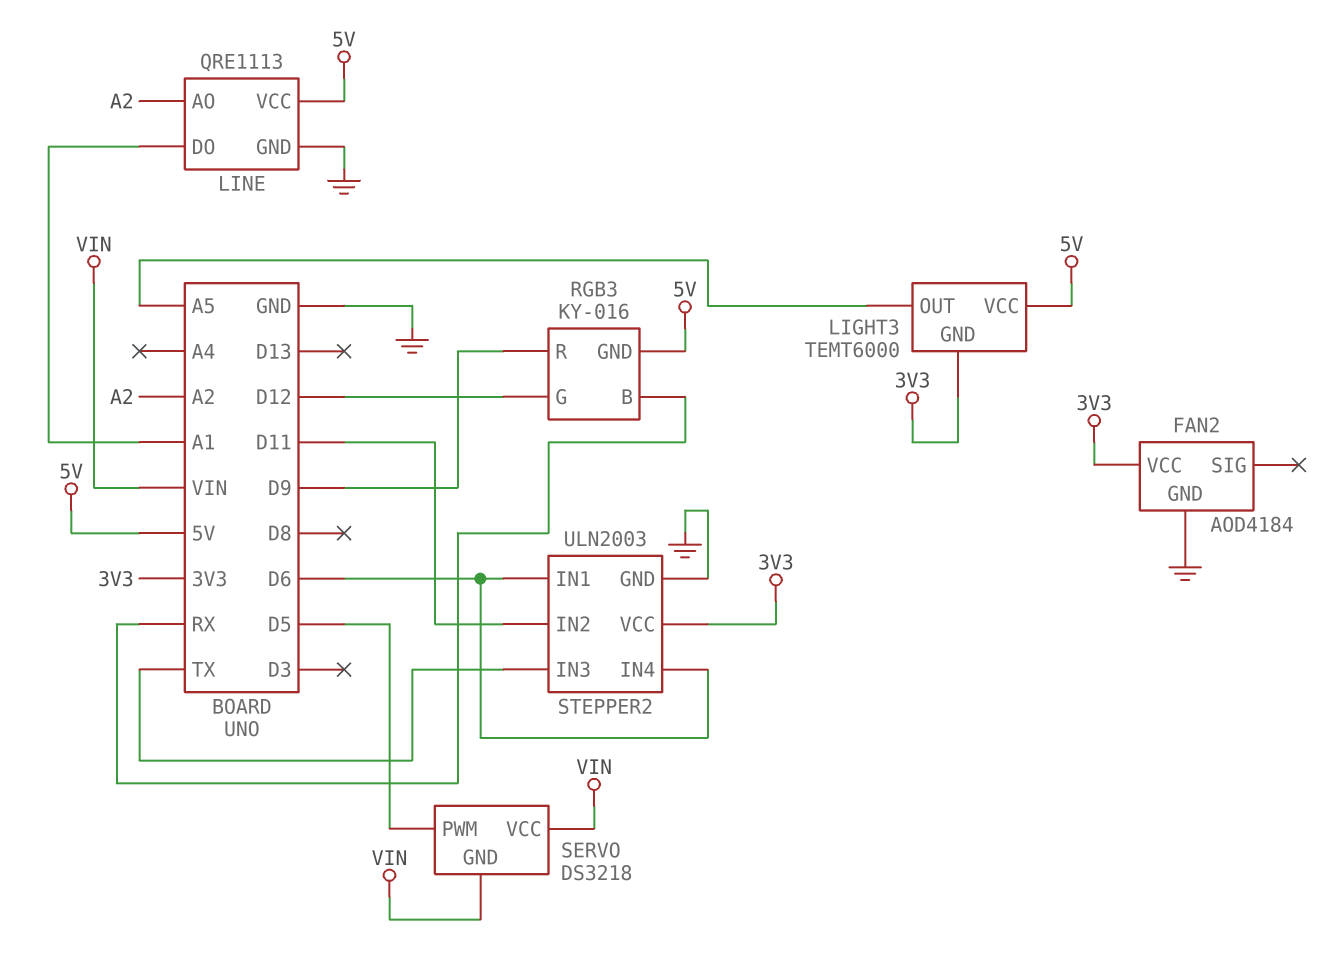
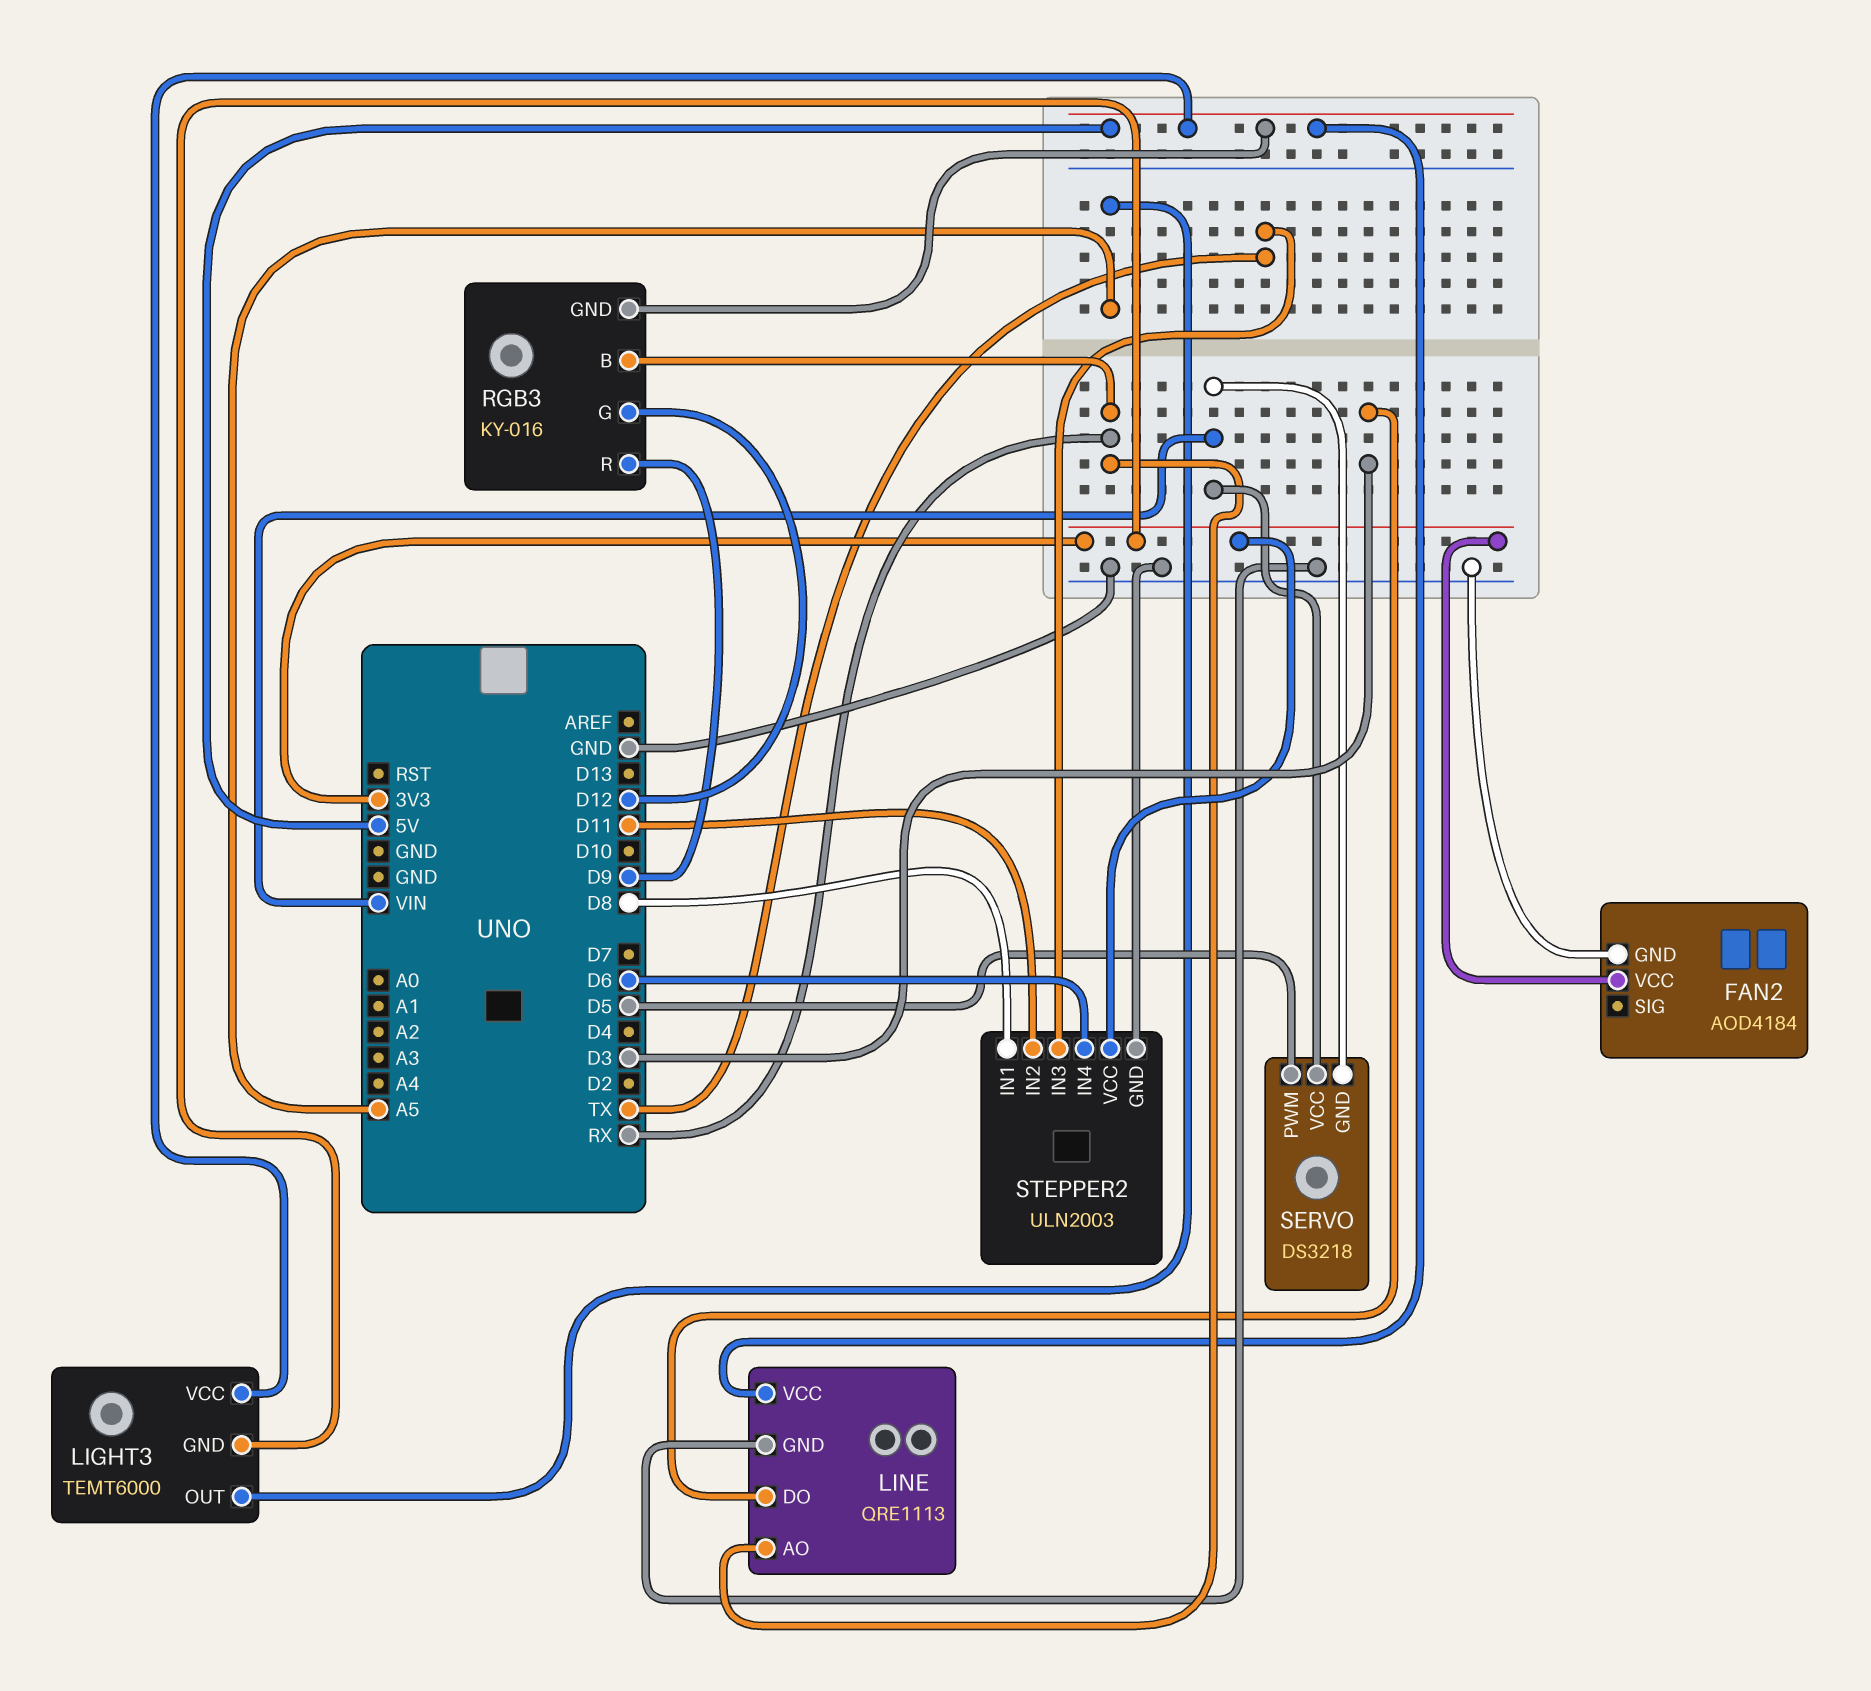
LINE pin AO: A2 -> RX
LINE pin DO: A1 -> D3
STEPPER2 pin IN1: D6 -> D8

